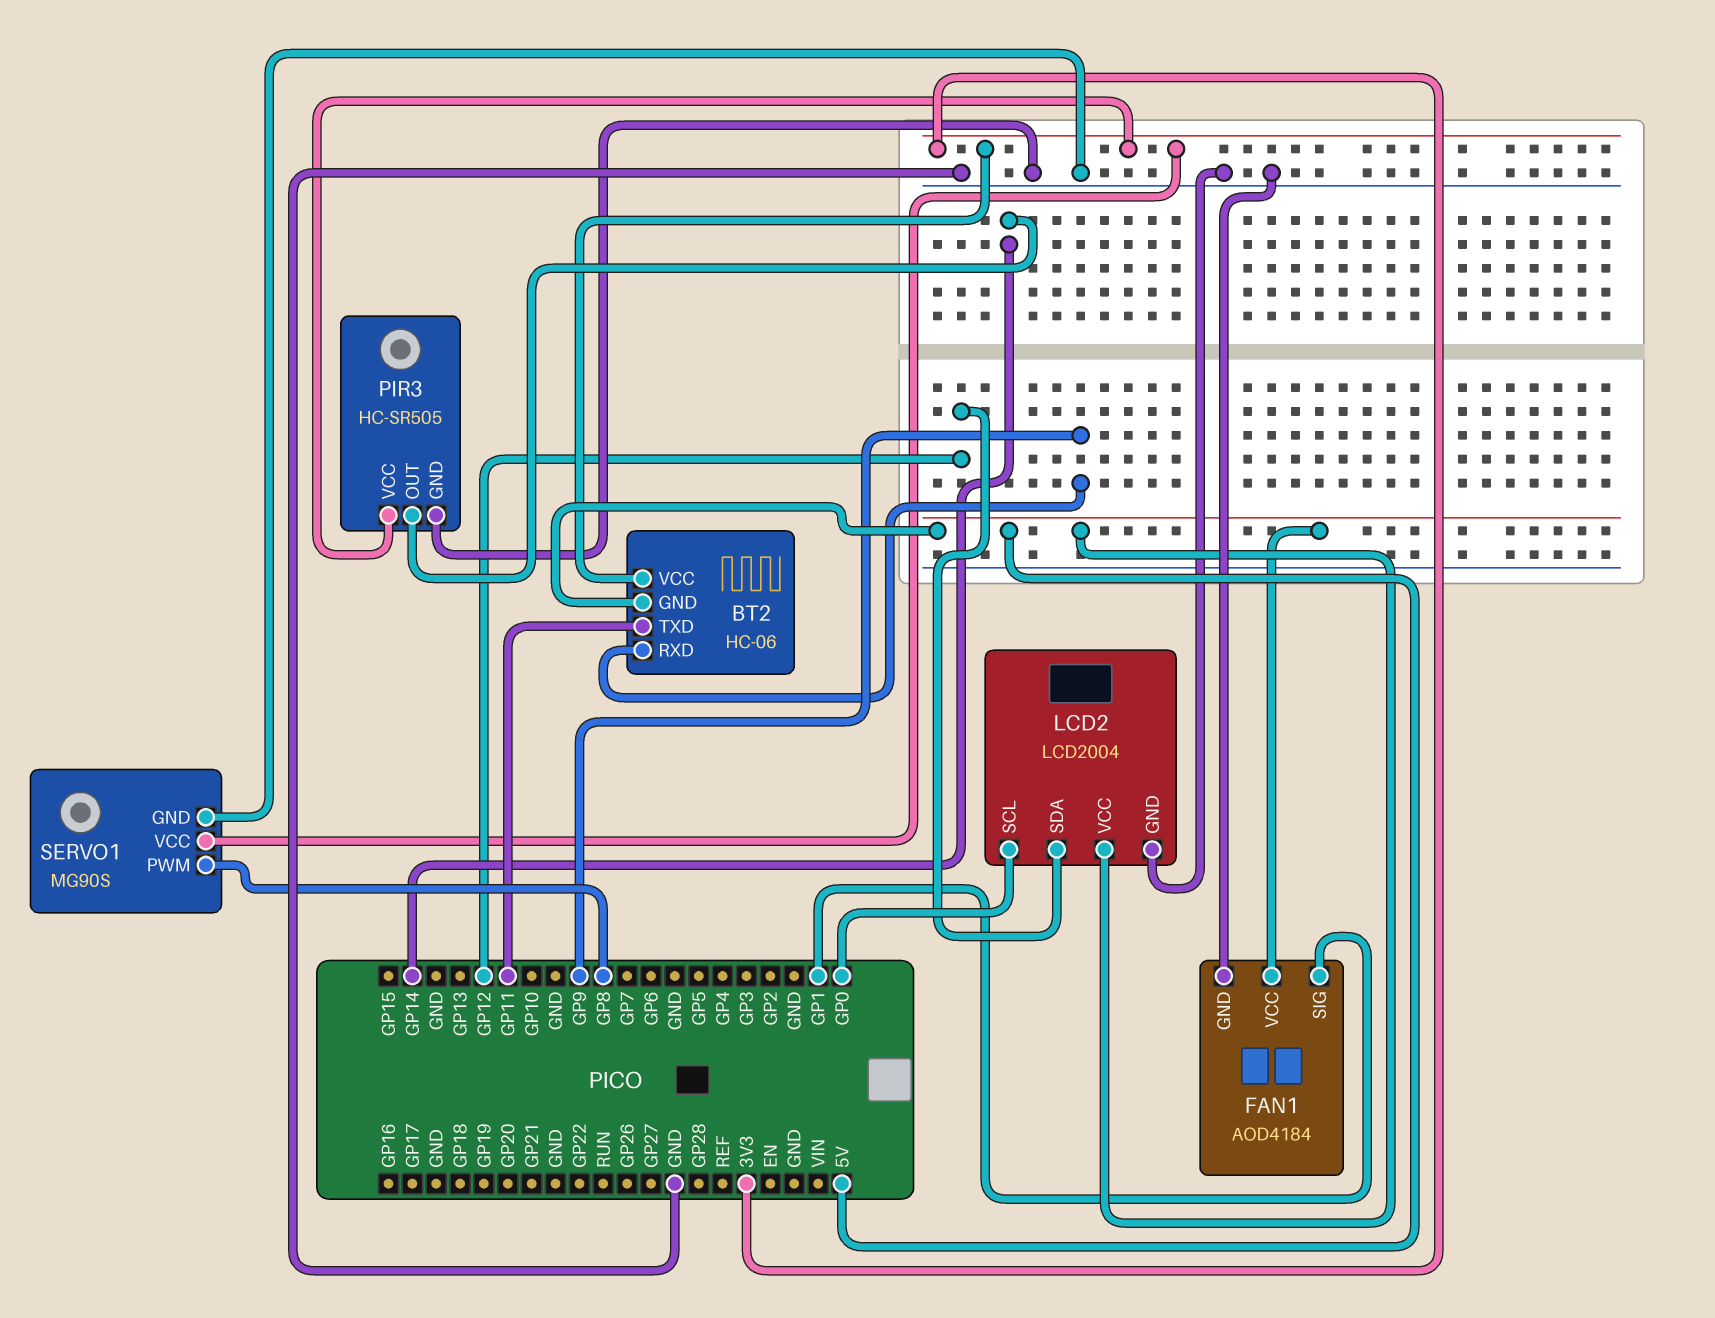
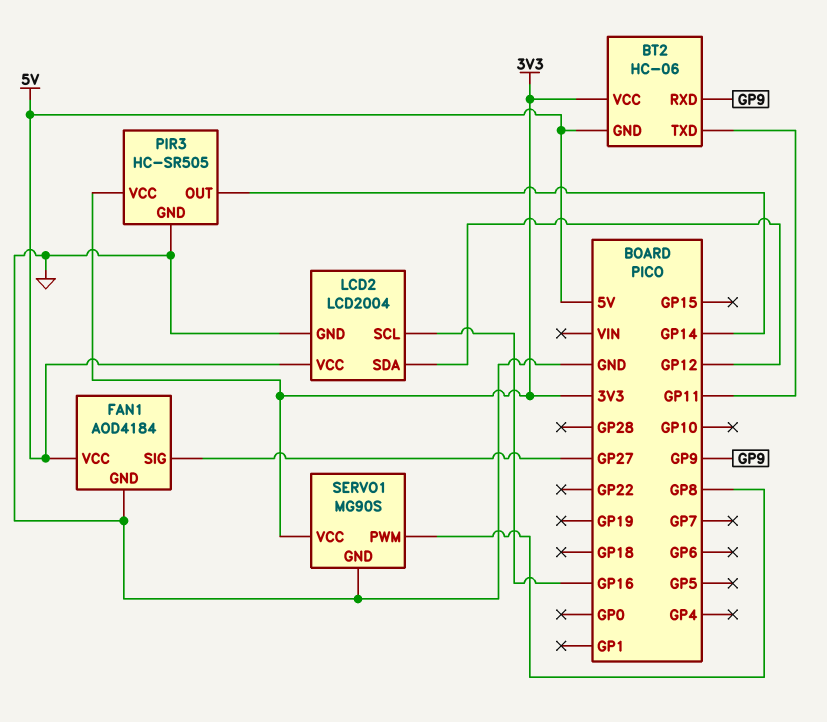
FAN1 pin SIG: GP1 -> GP27
LCD2 pin SCL: GP0 -> GP16

